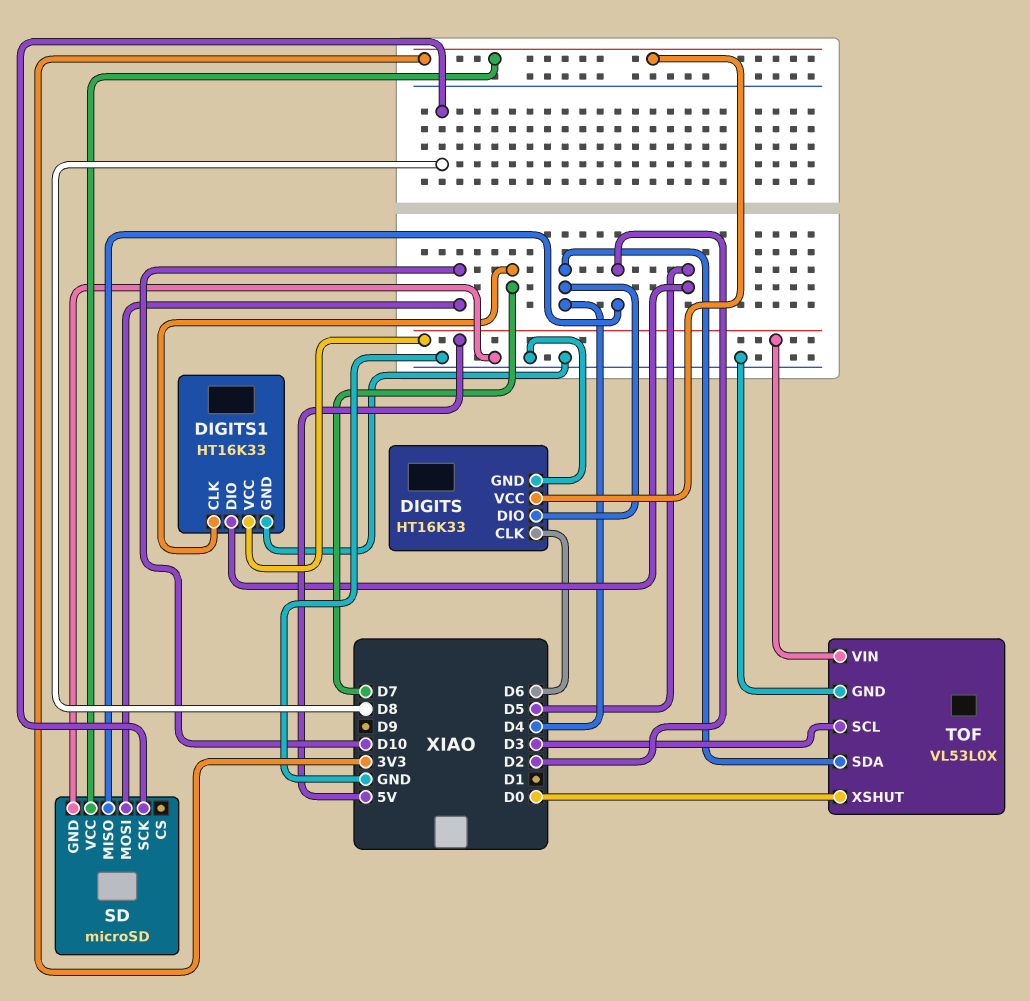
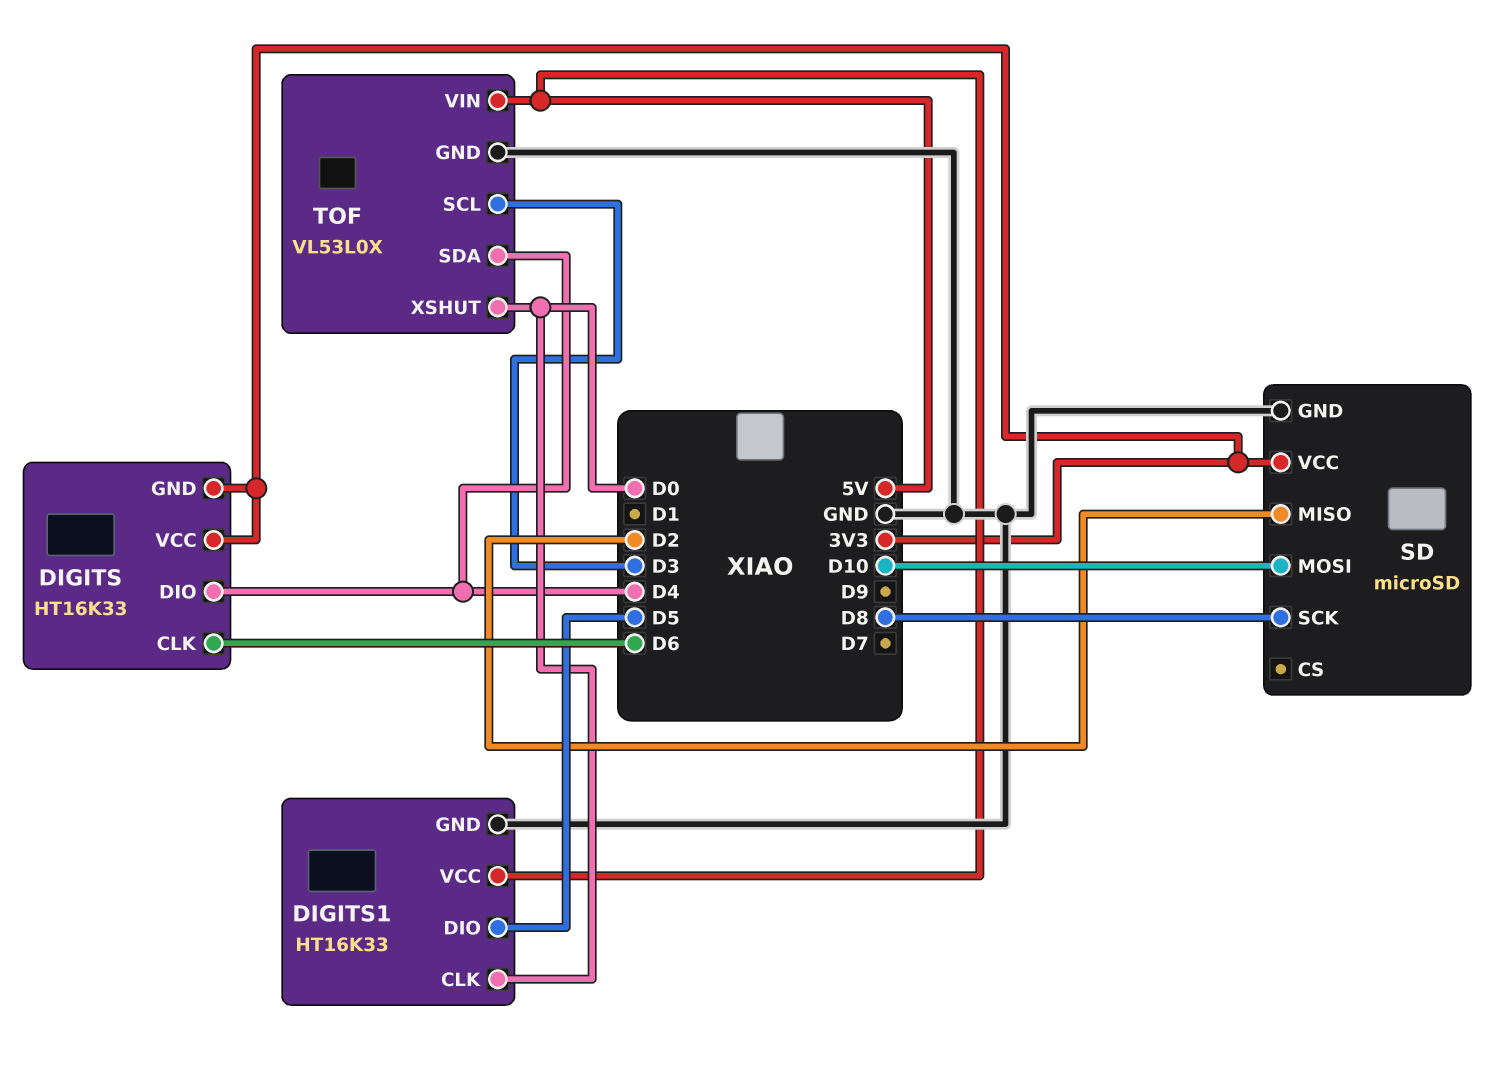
DIGITS pin GND: GND -> 3V3
DIGITS1 pin CLK: D7 -> D0

